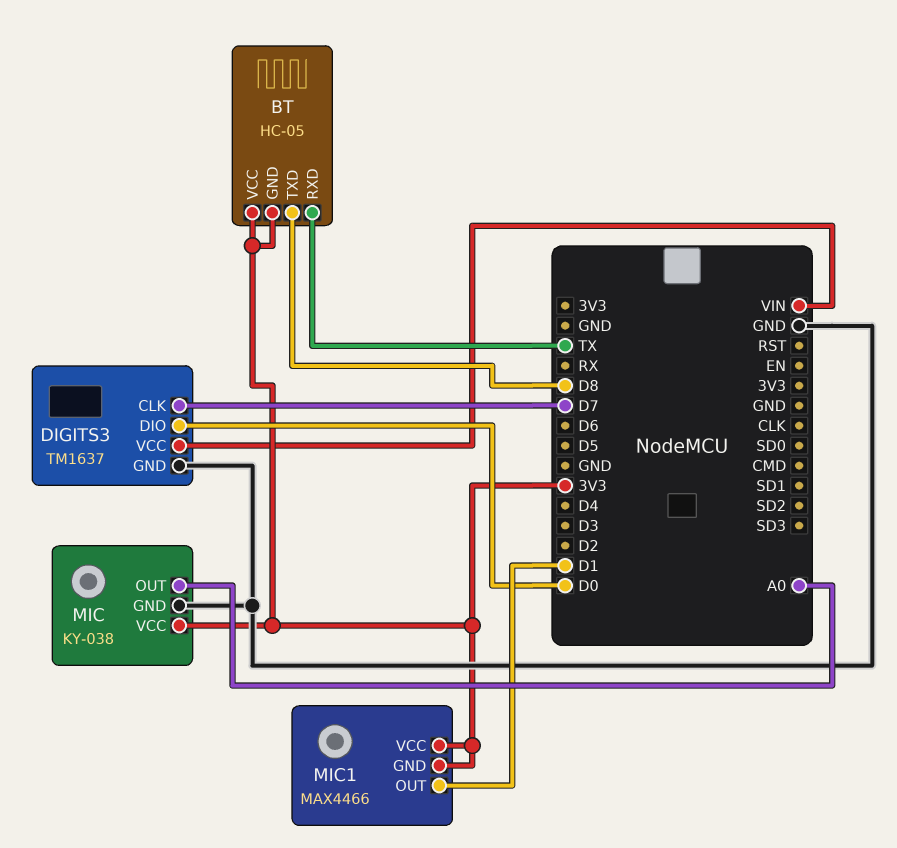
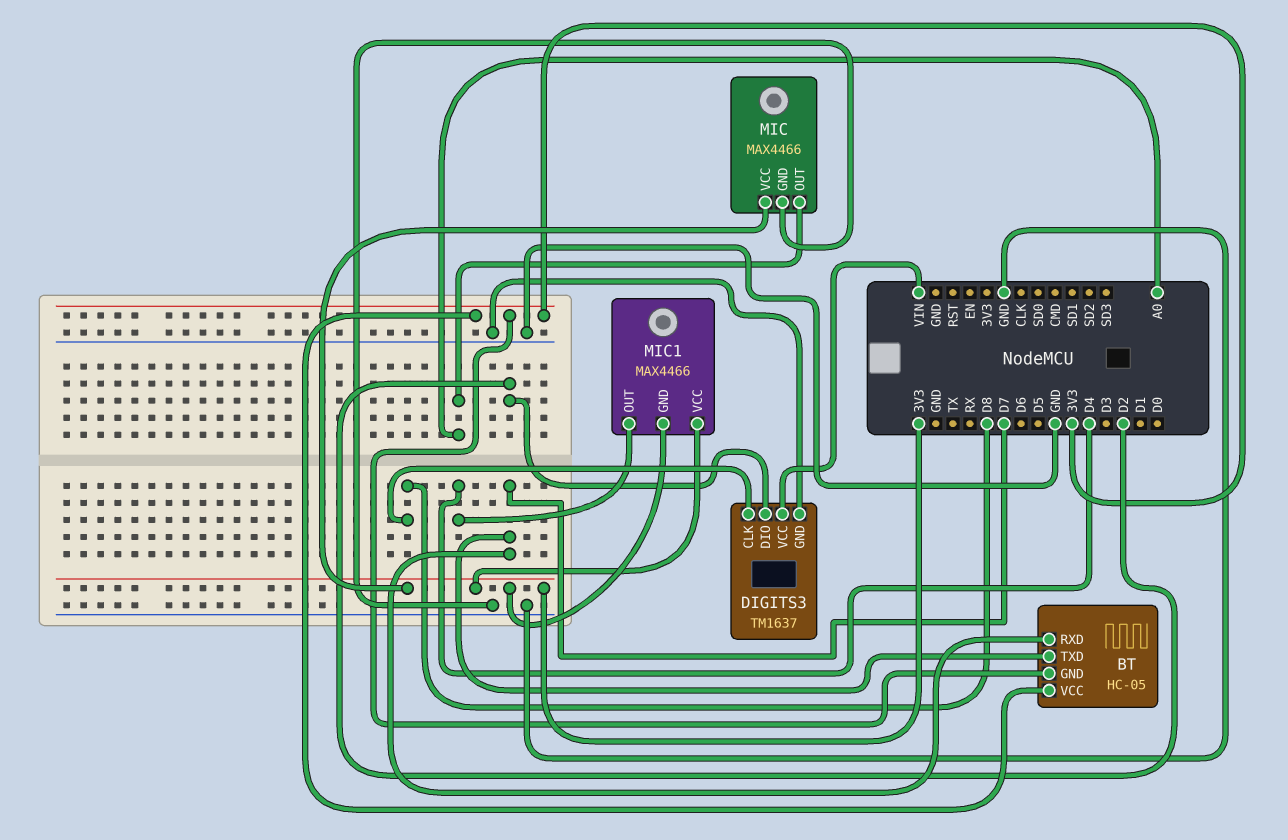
BT pin RXD: TX -> D7
BT pin TXD: D8 -> D7
DIGITS3 pin CLK: D7 -> D8
DIGITS3 pin DIO: D0 -> D2
MIC: KY-038 -> MAX4466
MIC1 pin OUT: D1 -> D4

